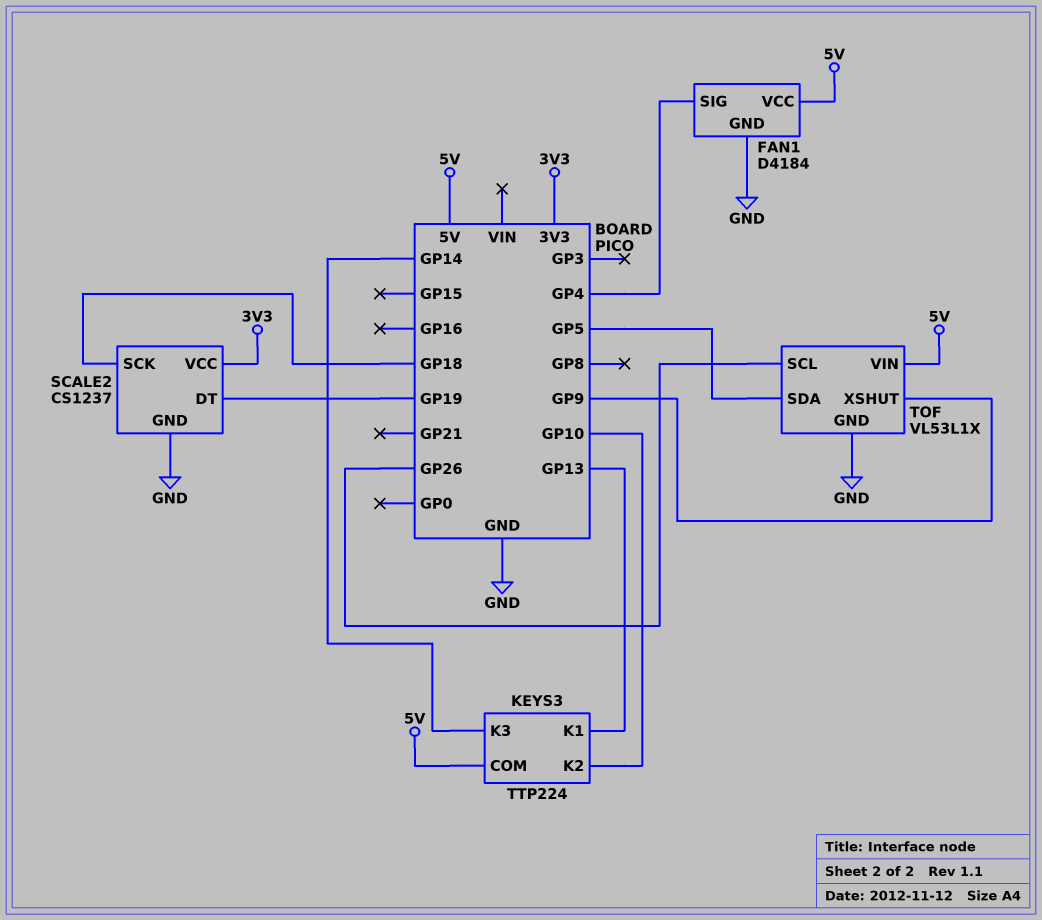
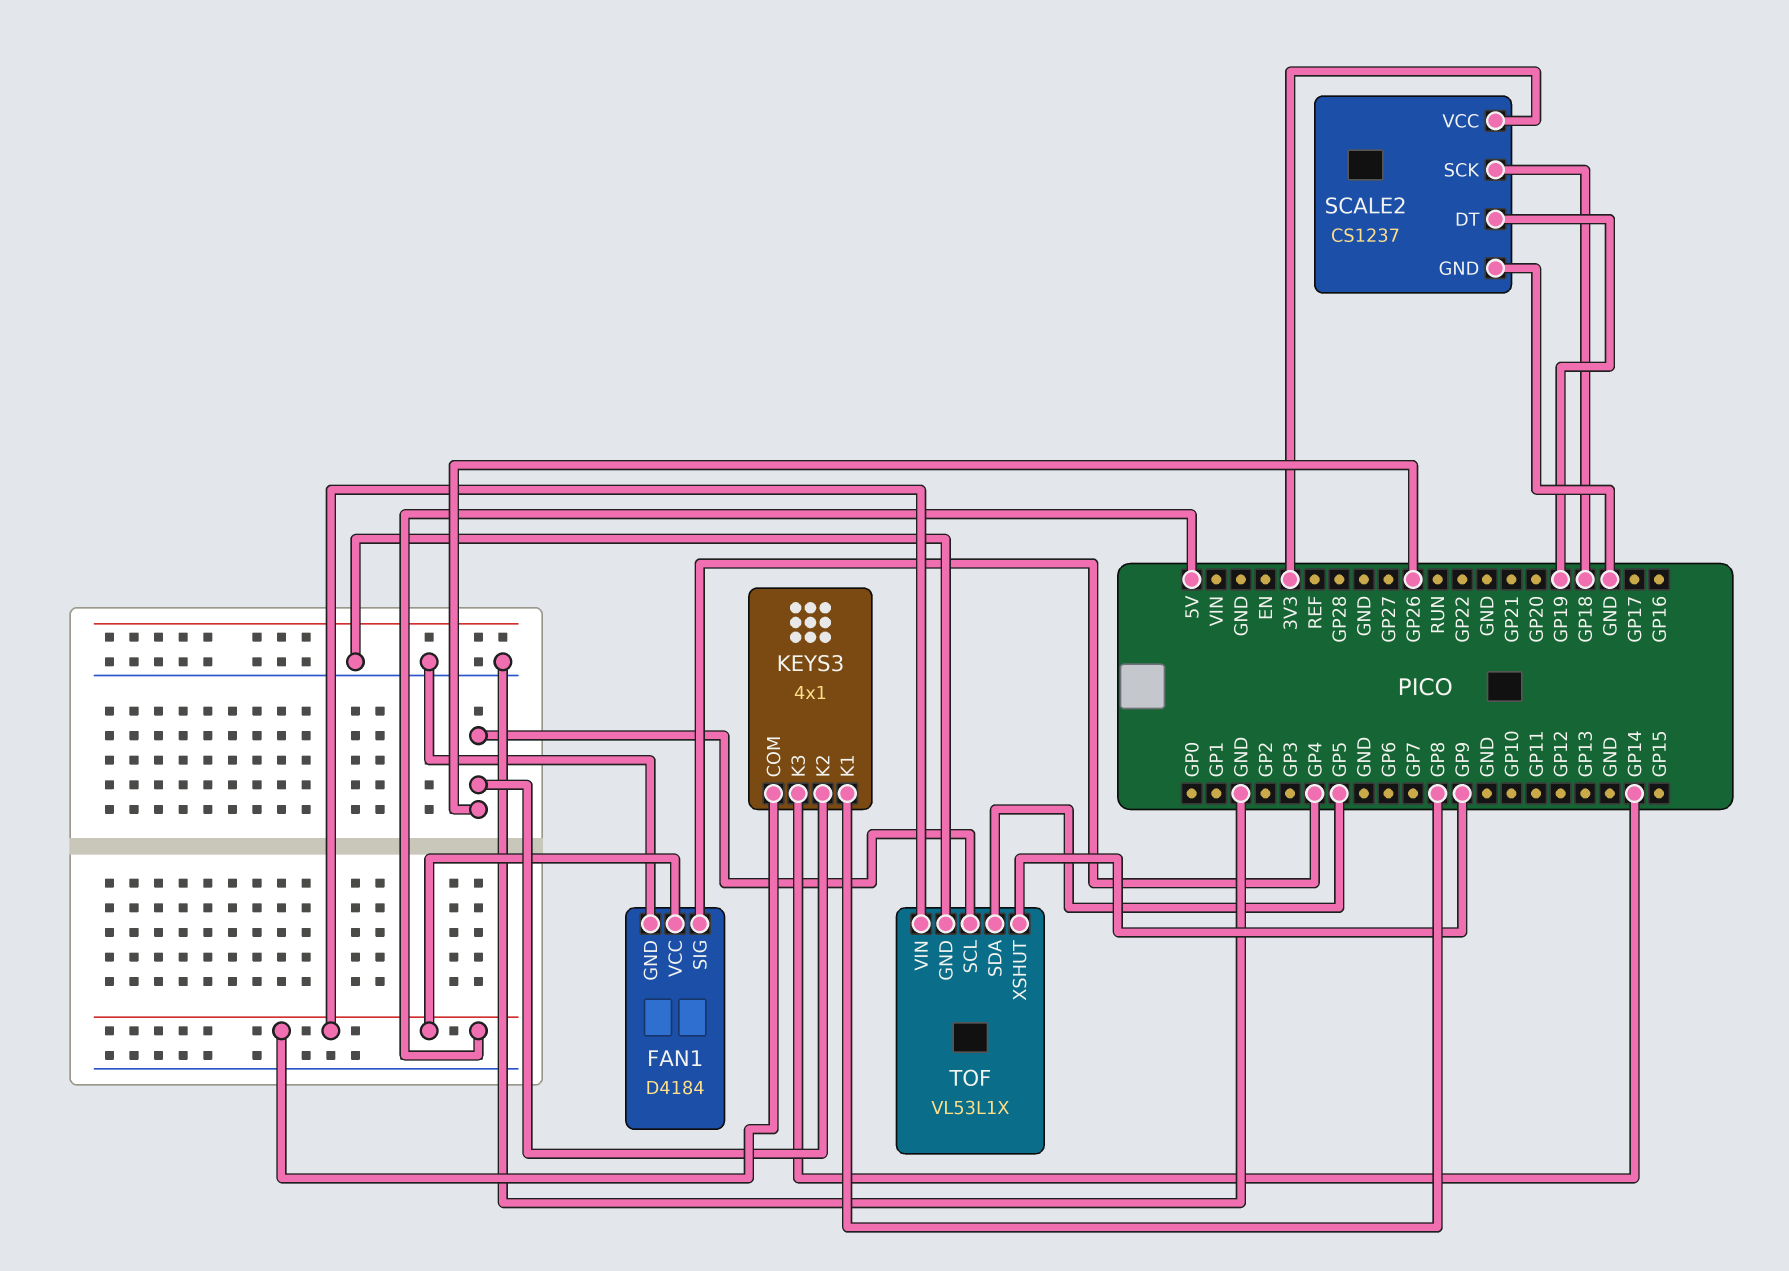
KEYS3: TTP224 -> 4x1
KEYS3 pin K1: GP13 -> GP8
KEYS3 pin K2: GP10 -> GP26

